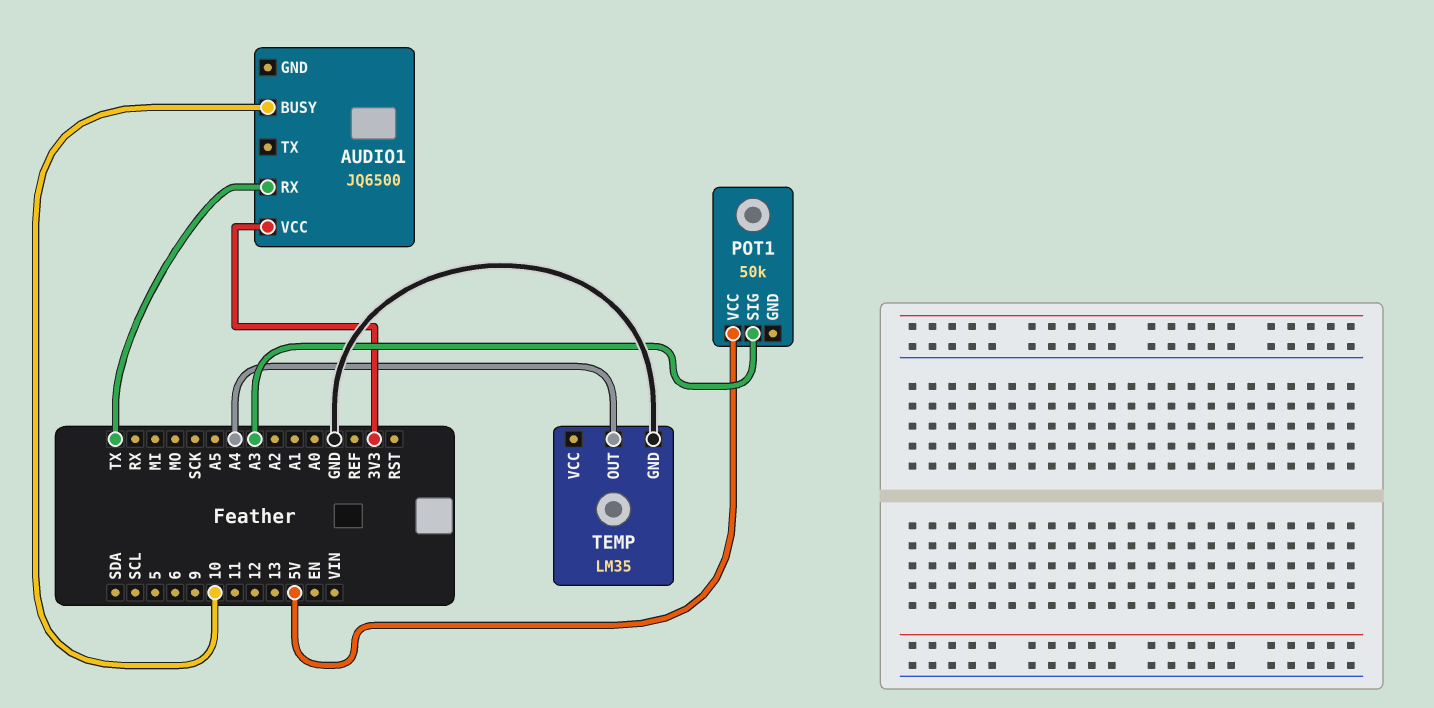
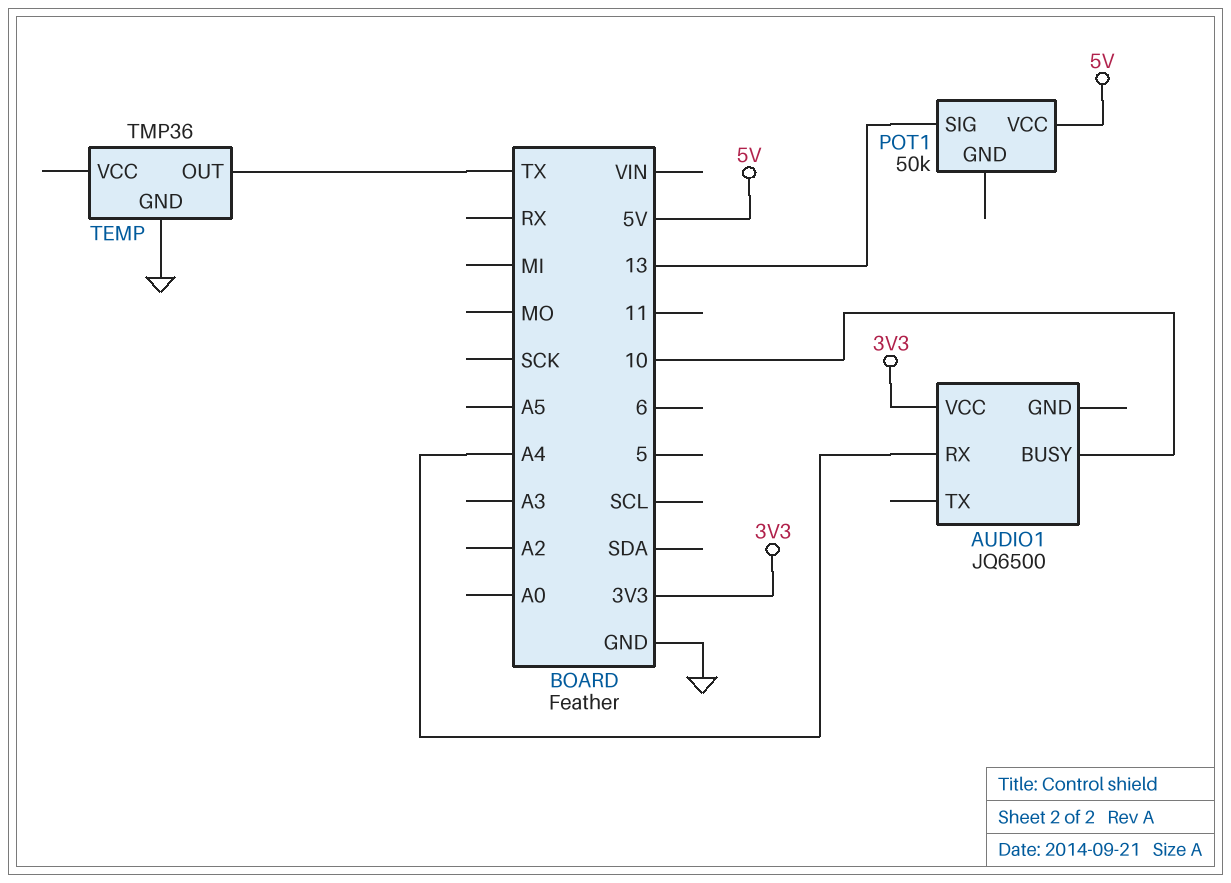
AUDIO1 pin RX: TX -> A4
POT1 pin SIG: A3 -> 13
TEMP: LM35 -> TMP36
TEMP pin OUT: A4 -> TX

